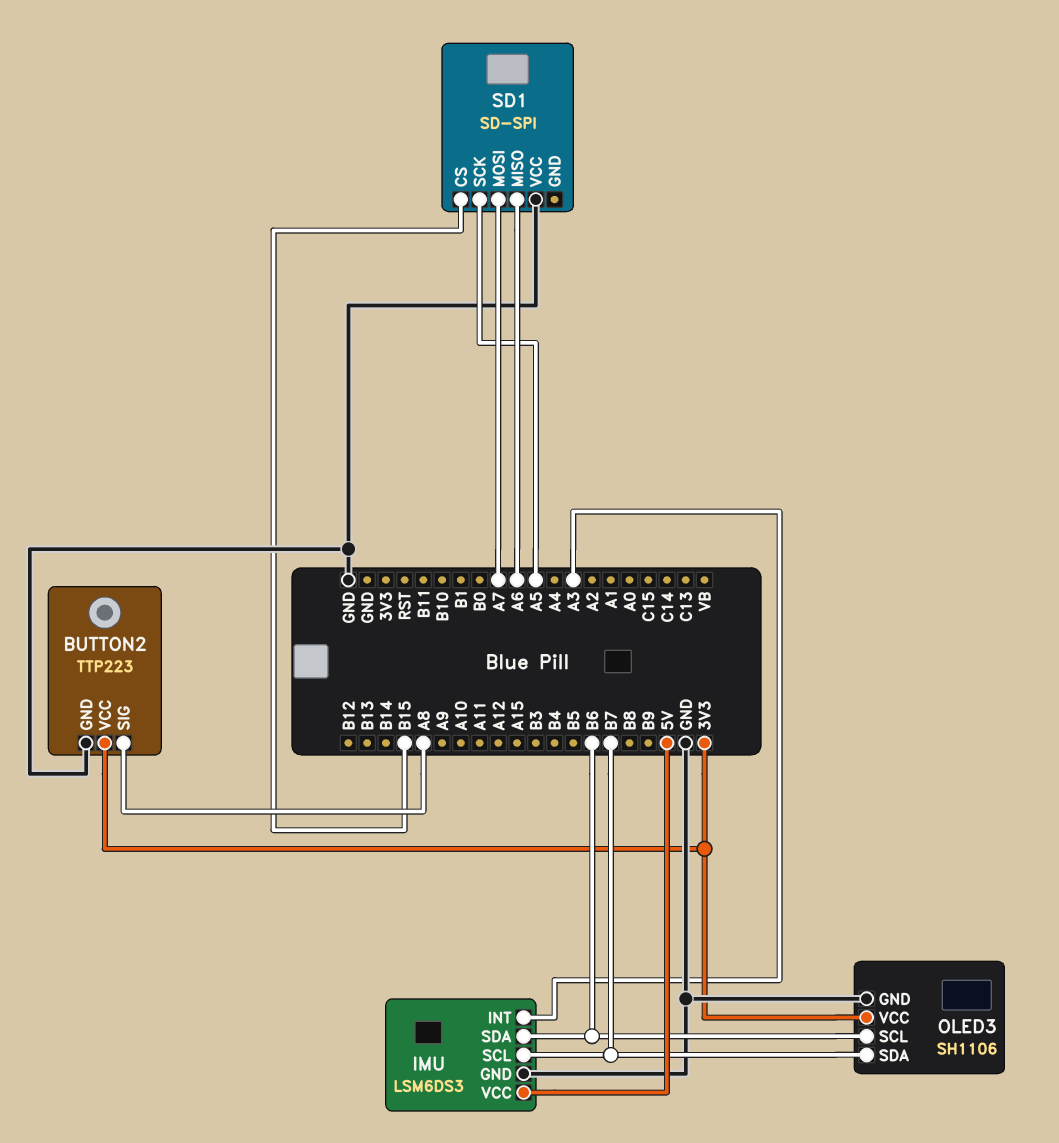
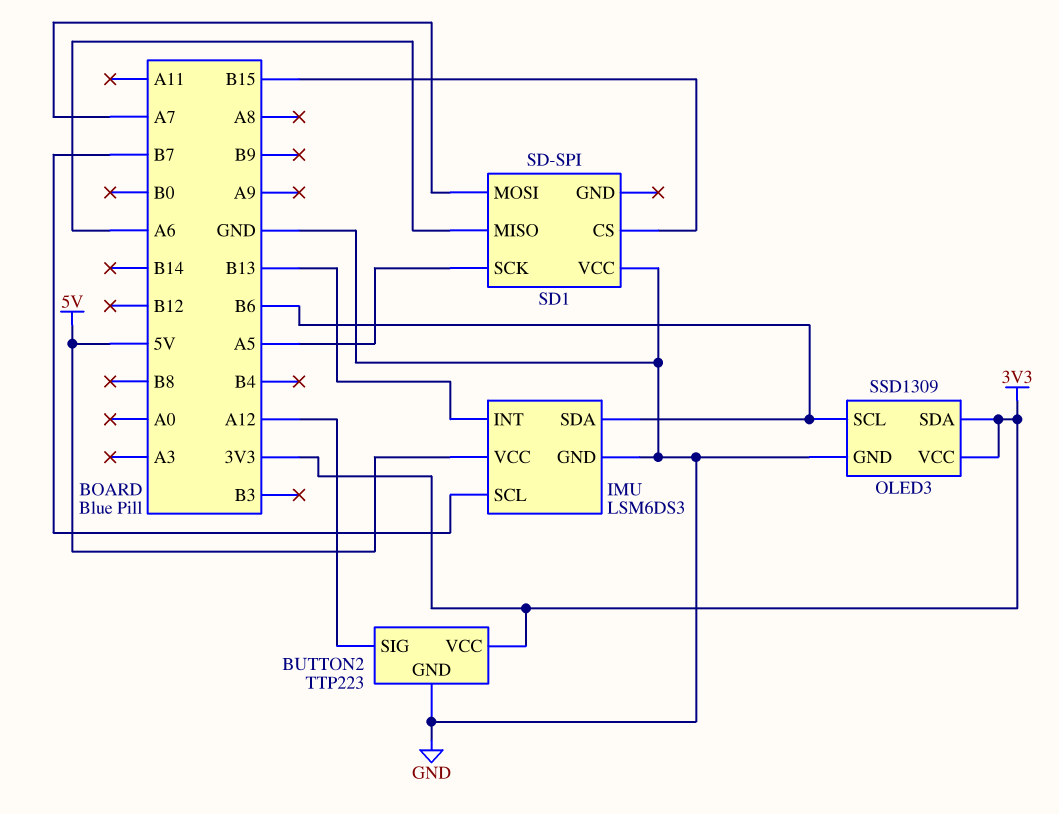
BUTTON2 pin SIG: A8 -> A12
IMU pin INT: A3 -> B13
OLED3: SH1106 -> SSD1309
OLED3 pin SDA: B7 -> 3V3

